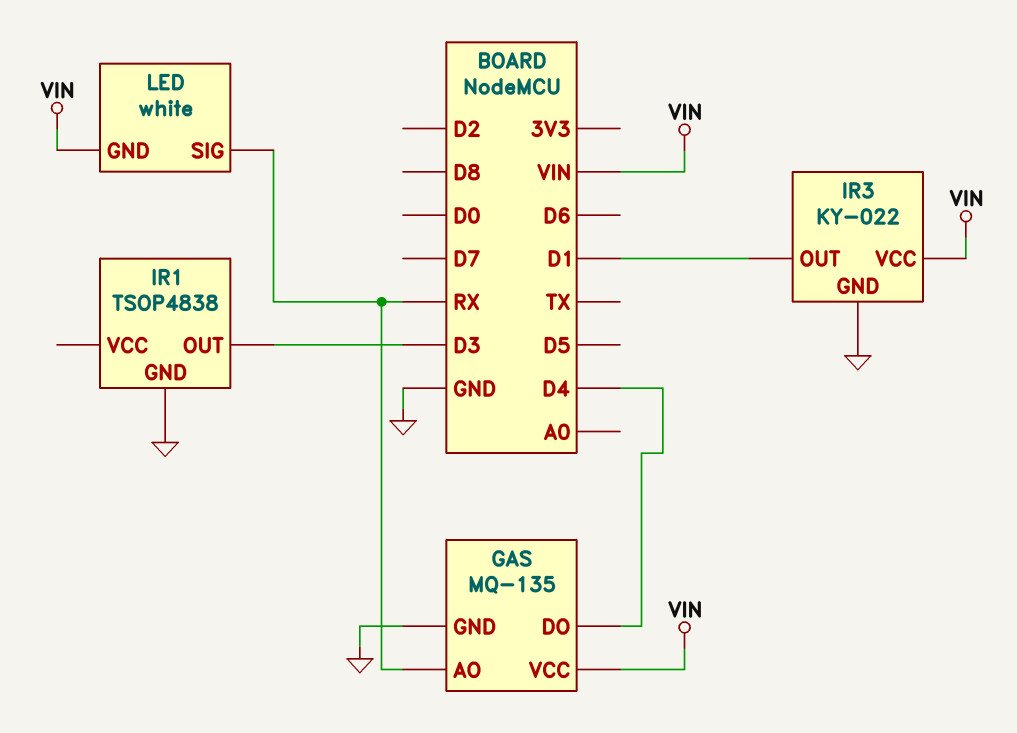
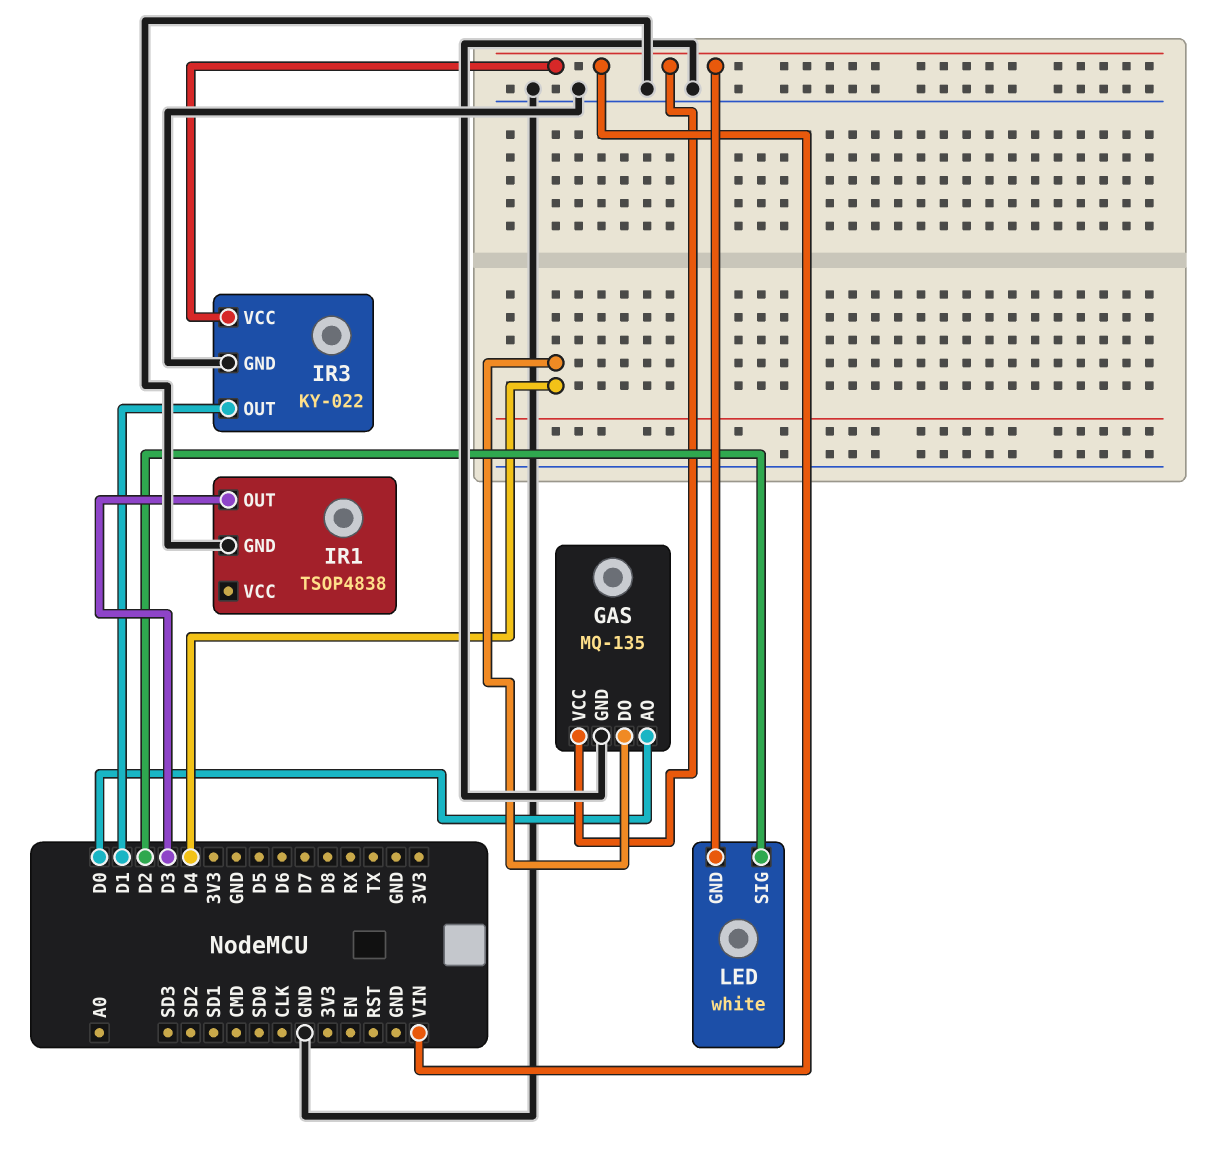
GAS pin AO: RX -> D0
LED pin SIG: RX -> D2

